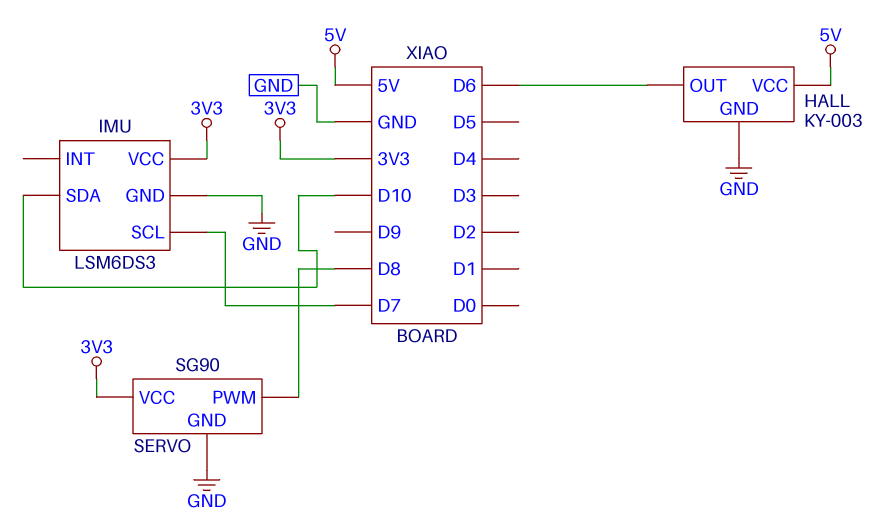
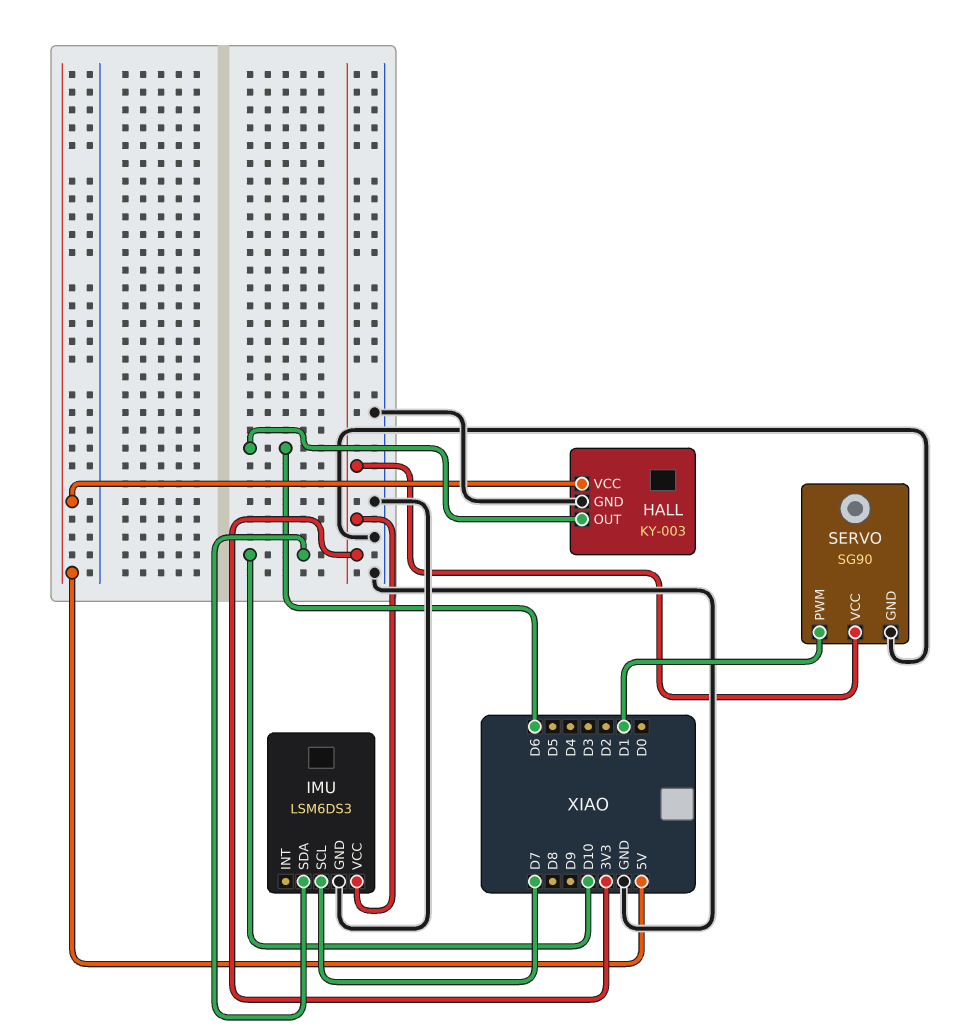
SERVO pin PWM: D8 -> D1

